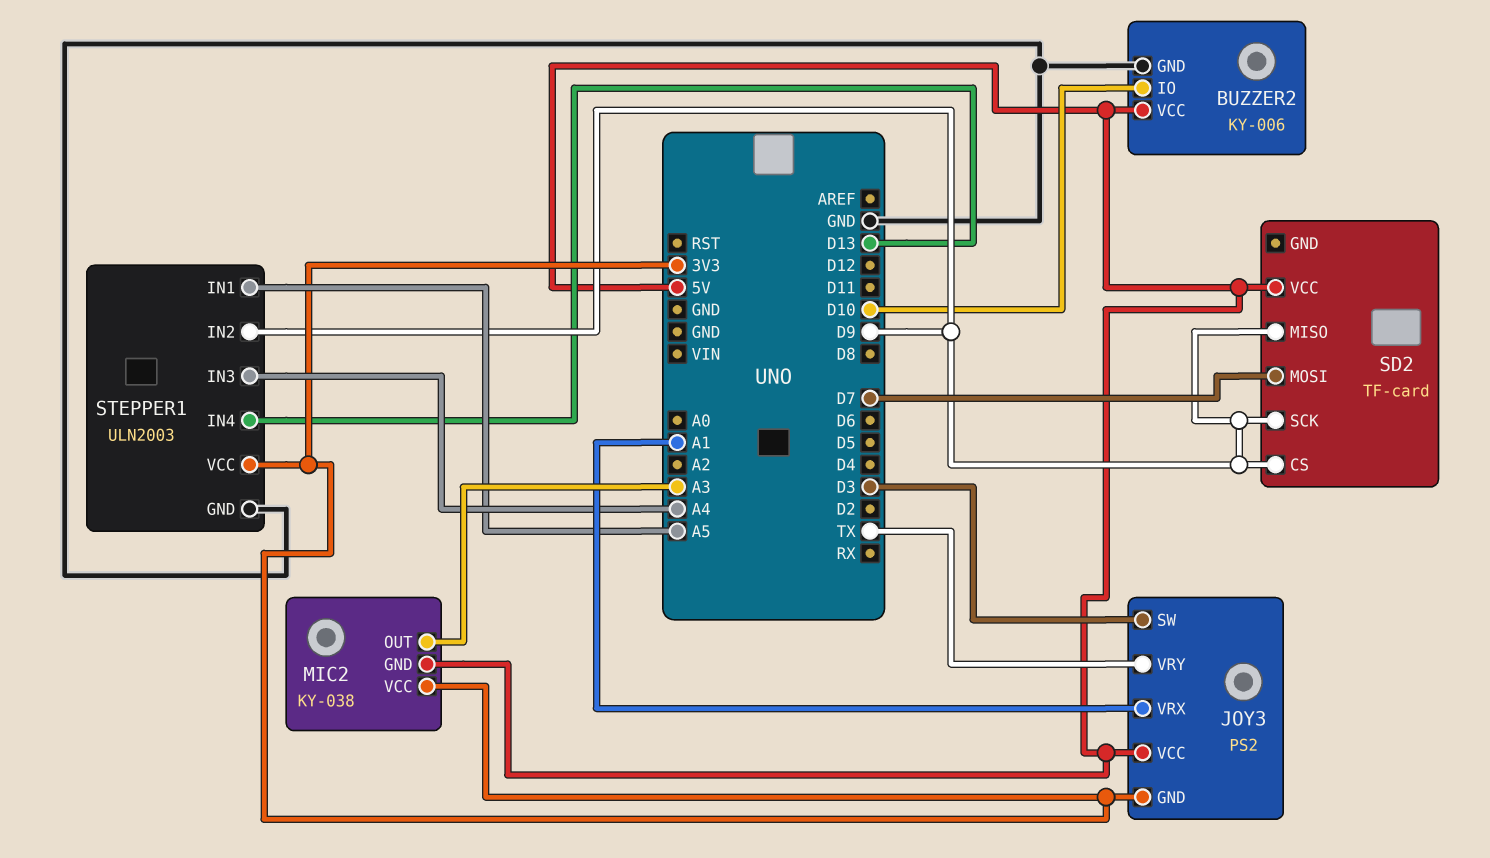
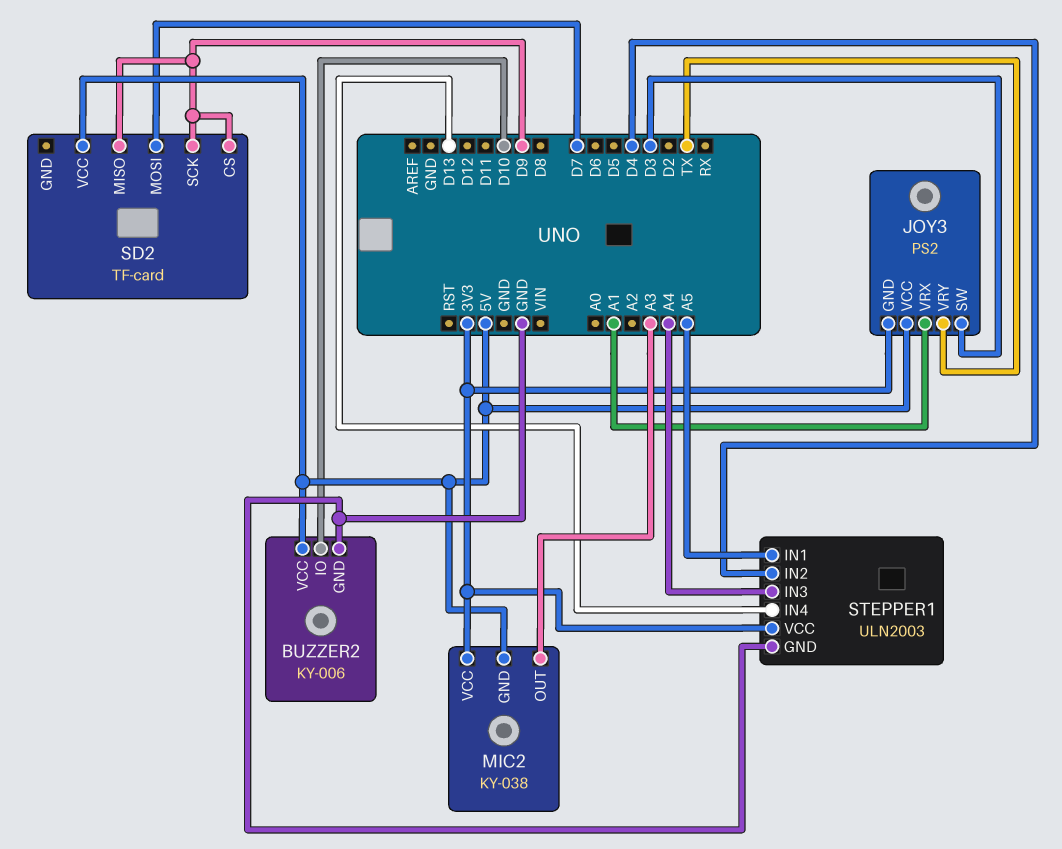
STEPPER1 pin IN2: D9 -> D4

